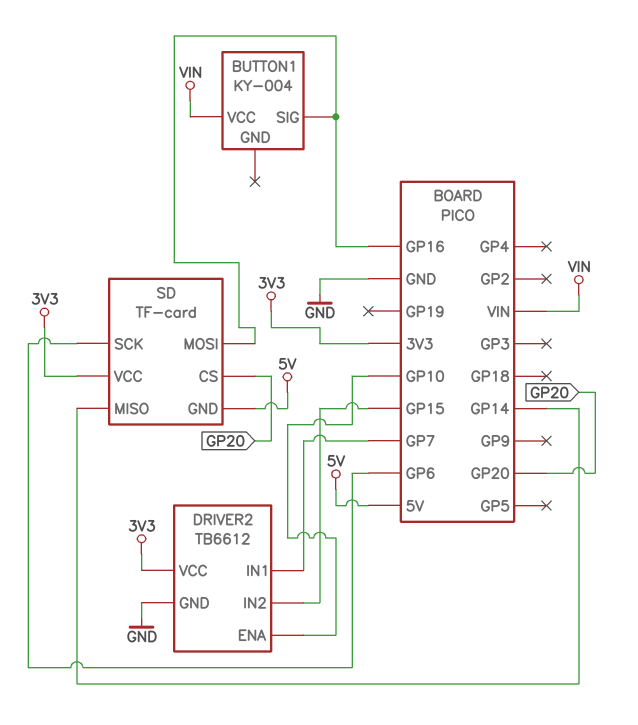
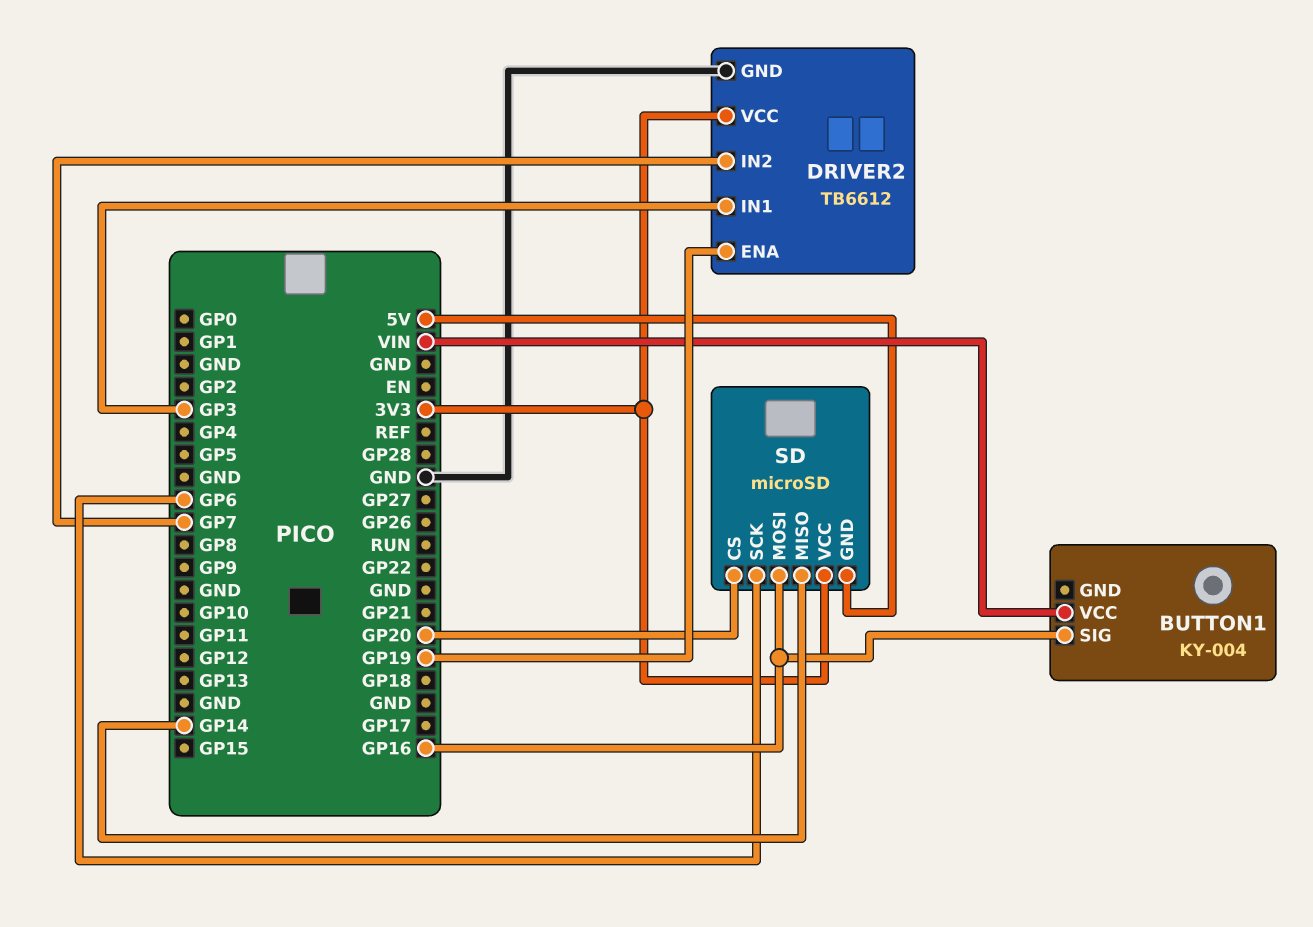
DRIVER2 pin ENA: GP10 -> GP19
DRIVER2 pin IN1: GP7 -> GP3
DRIVER2 pin IN2: GP15 -> GP7
SD: TF-card -> microSD

